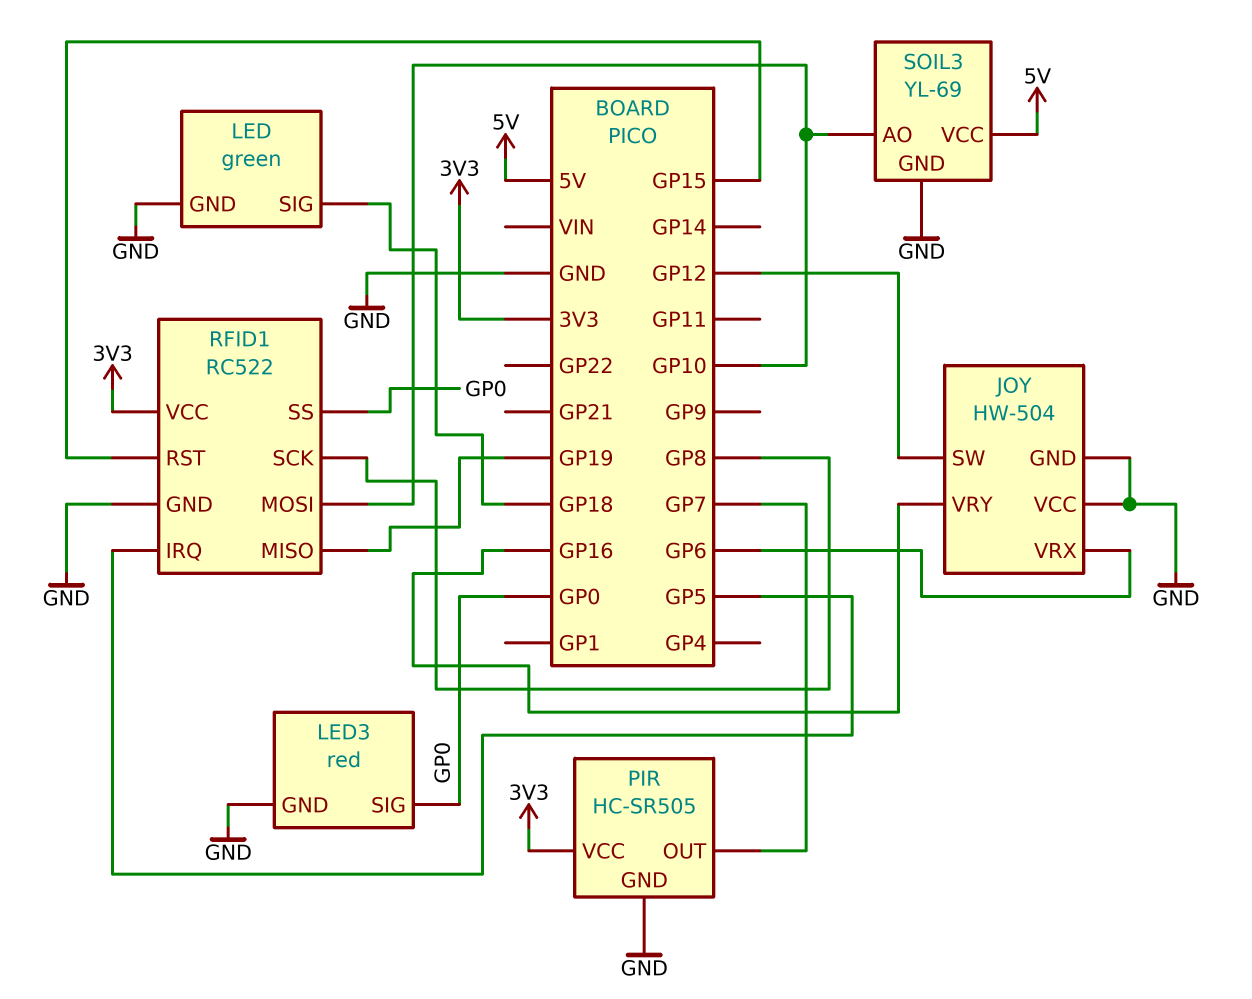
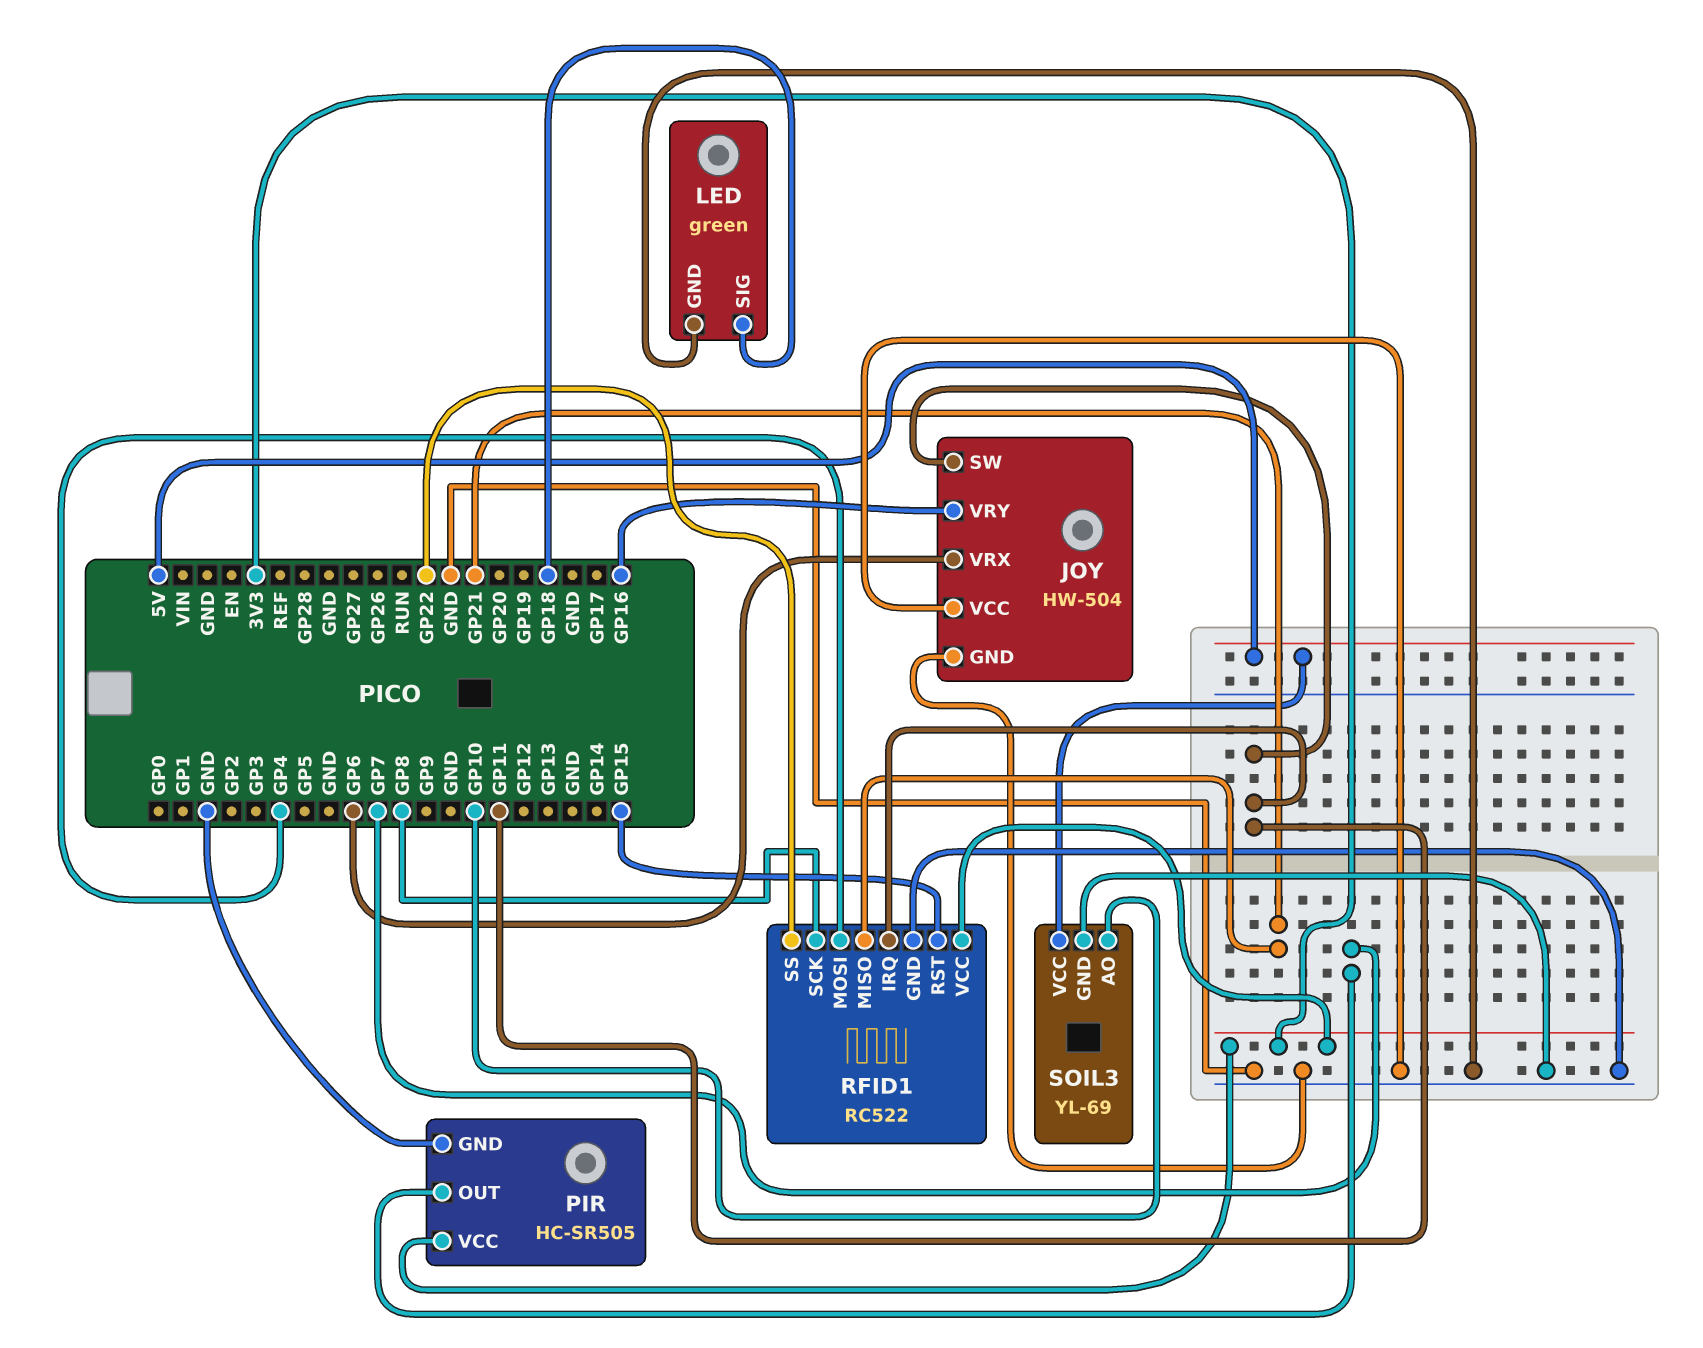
JOY pin SW: GP12 -> GP11
LED3: red -> none
LED3 pin GND: GND -> none
LED3 pin SIG: GP0 -> none
RFID1 pin IRQ: GP5 -> GP11
RFID1 pin MISO: GP19 -> GP21
RFID1 pin MOSI: GP10 -> GP4
RFID1 pin SS: GP0 -> GP22

